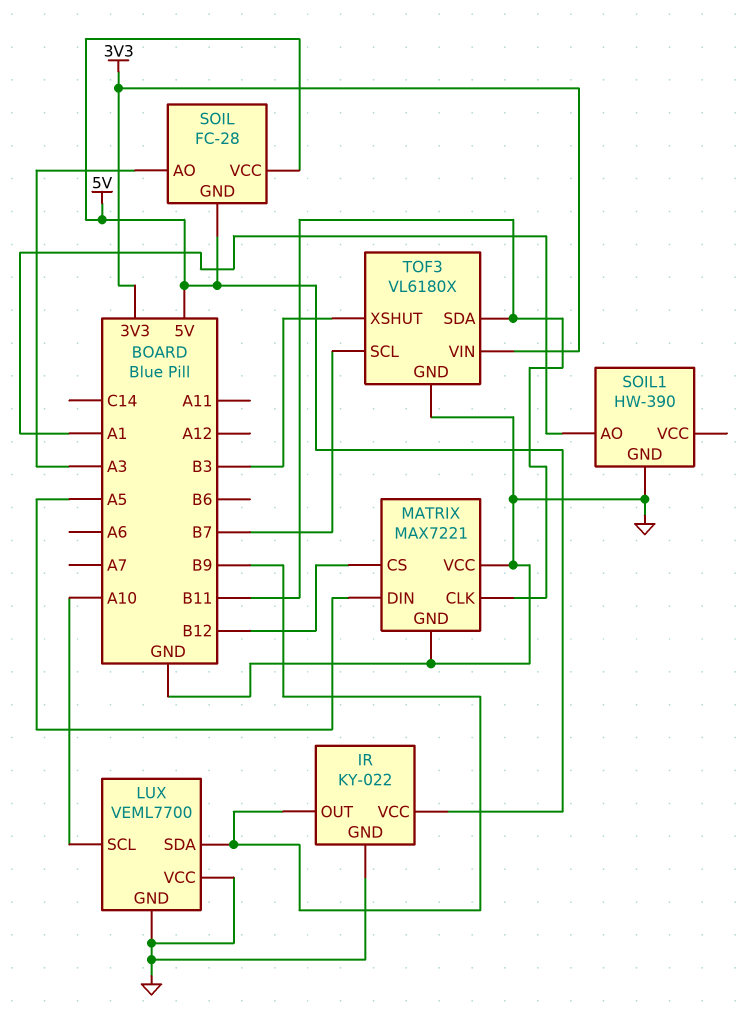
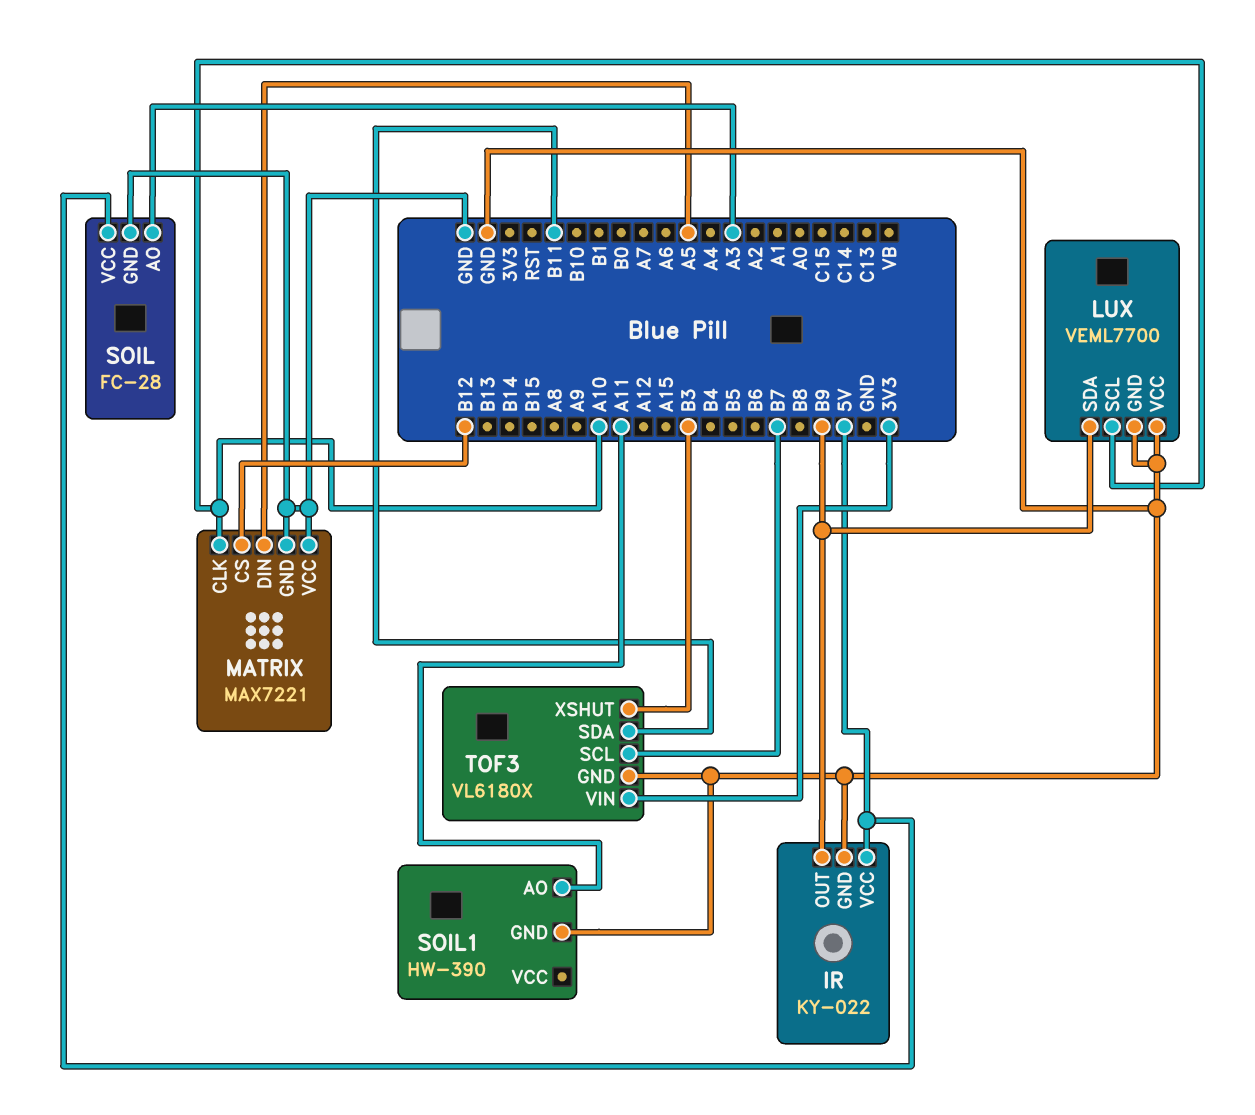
MATRIX pin CLK: B11 -> A10
SOIL pin GND: 5V -> GND
SOIL1 pin AO: A1 -> A11

